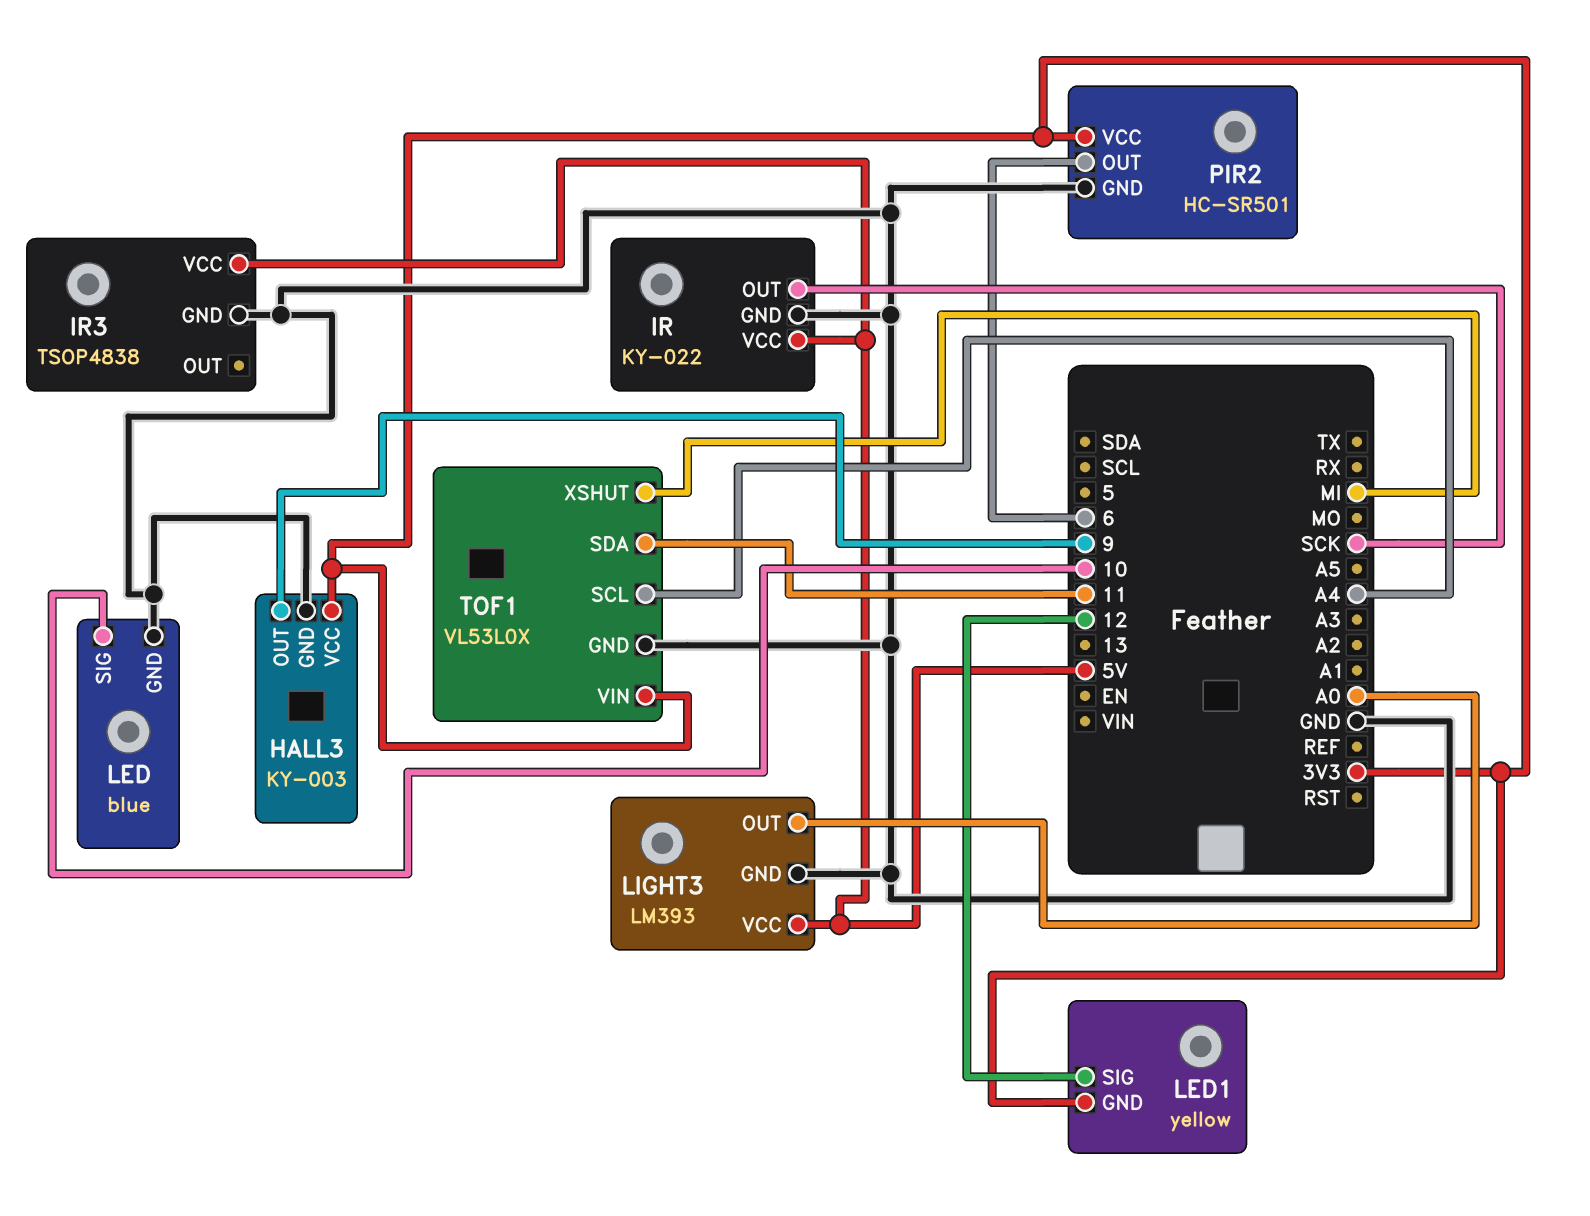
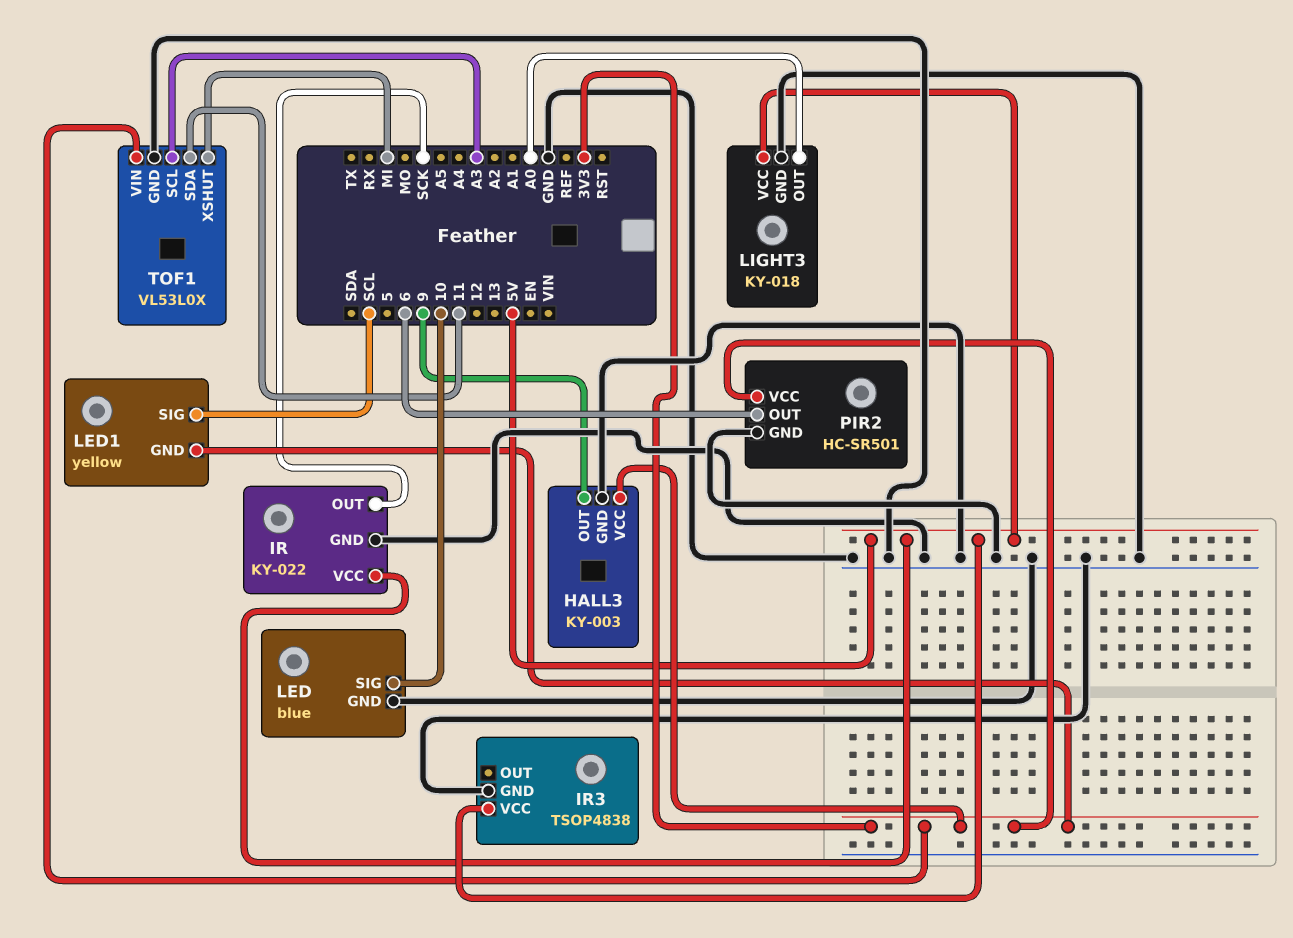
LED1 pin SIG: 12 -> SCL
LIGHT3: LM393 -> KY-018
TOF1 pin SCL: A4 -> A3

